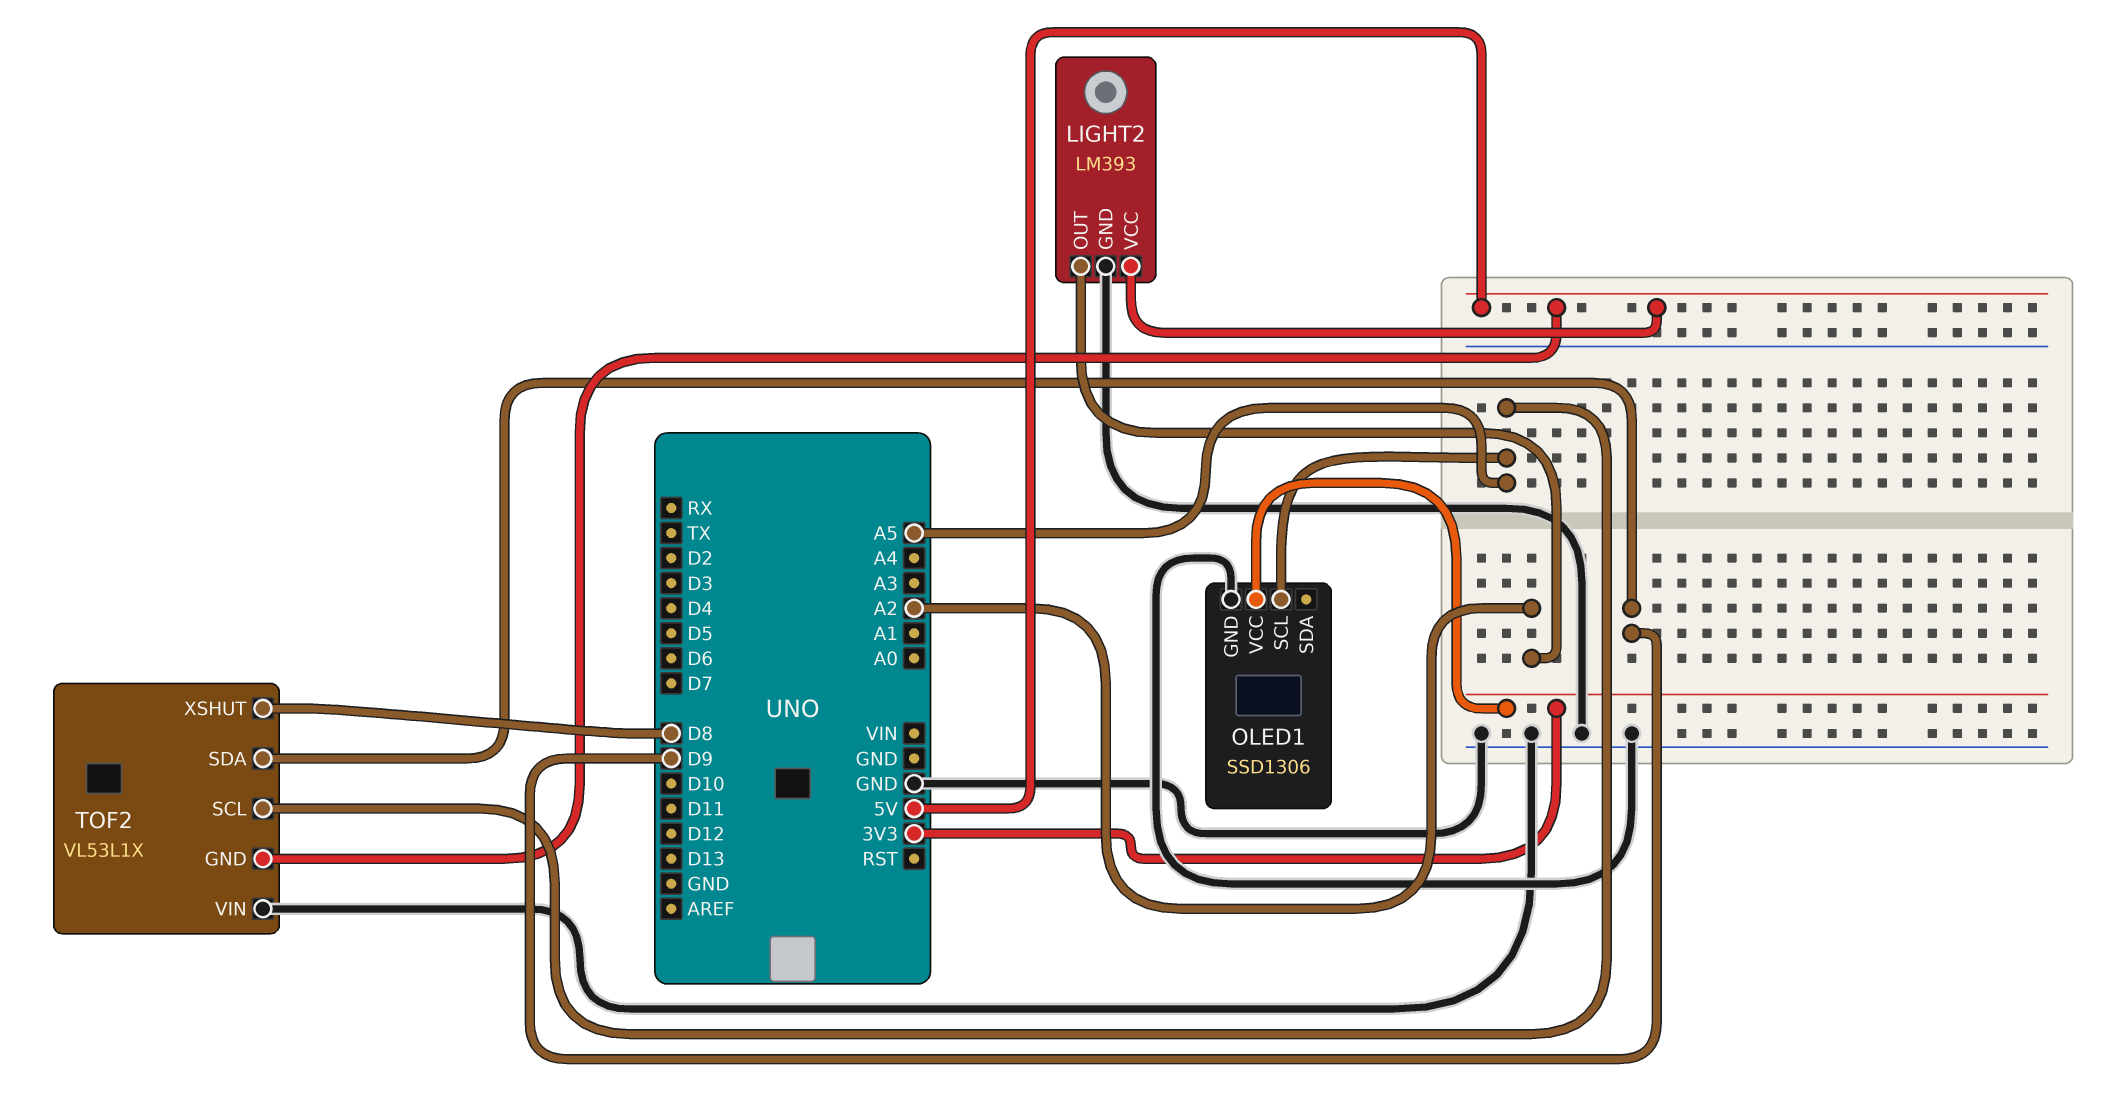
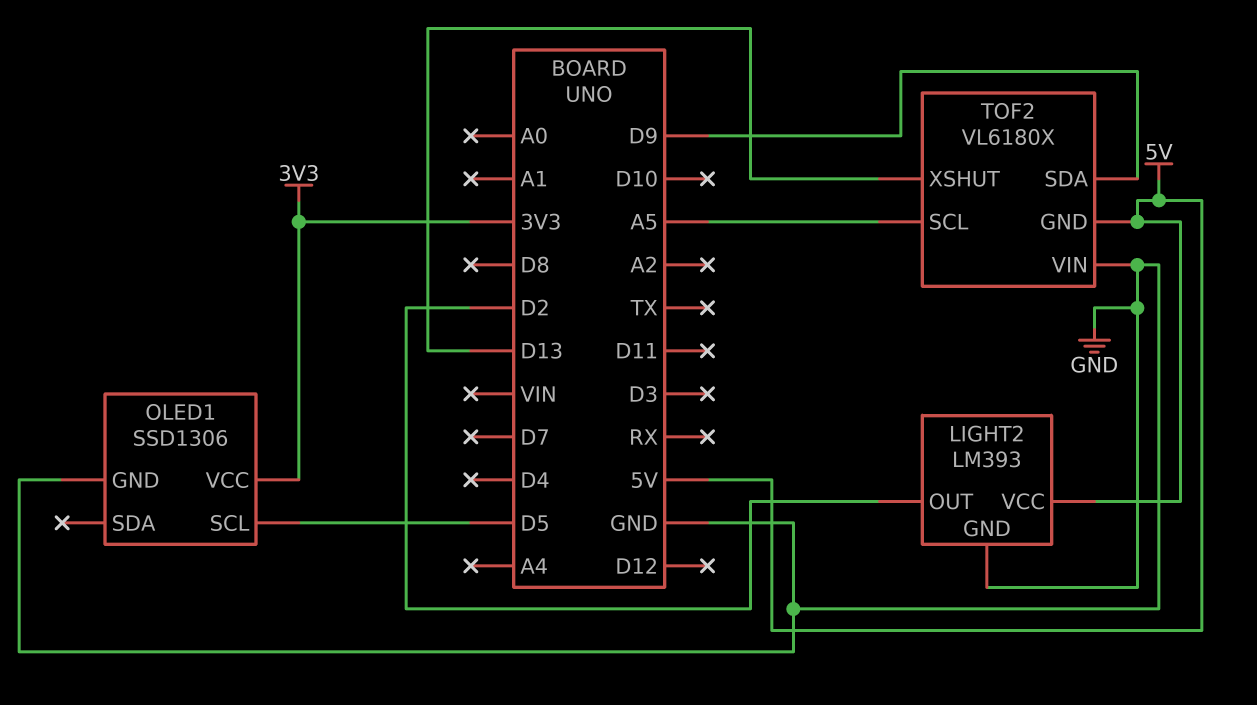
LIGHT2 pin OUT: A2 -> D2
OLED1 pin SCL: A5 -> D5
TOF2: VL53L1X -> VL6180X
TOF2 pin XSHUT: D8 -> D13

